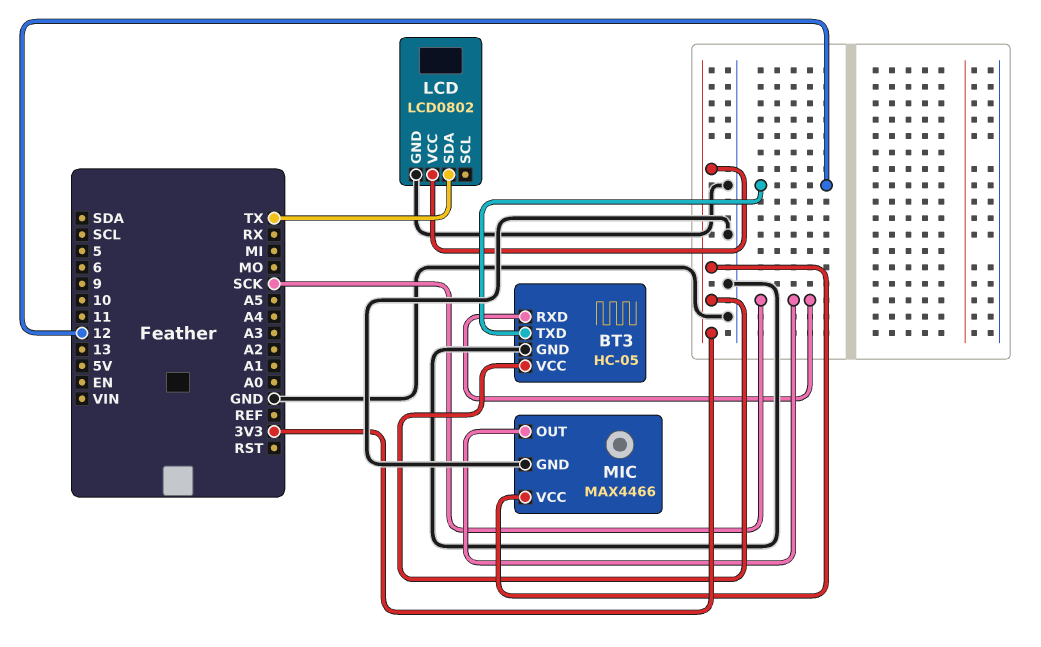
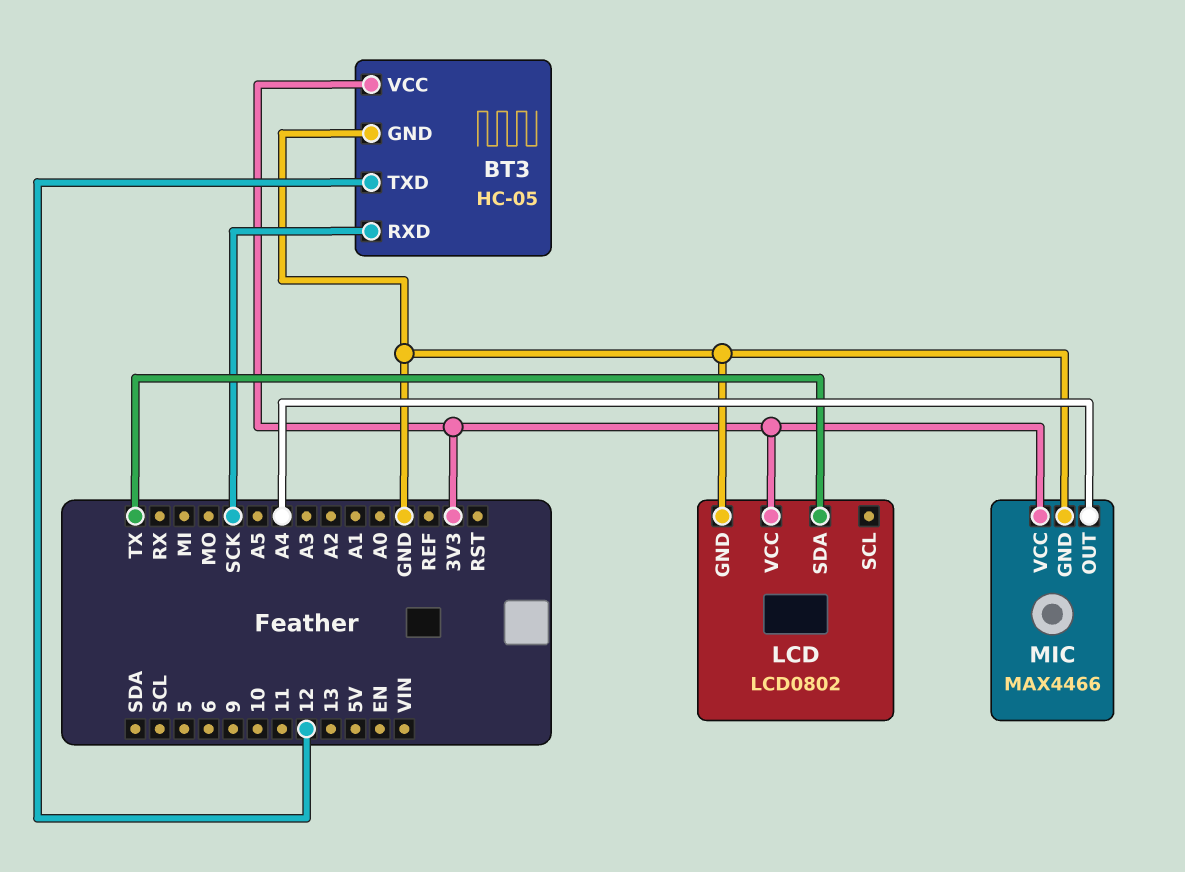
MIC pin OUT: SCK -> A4

